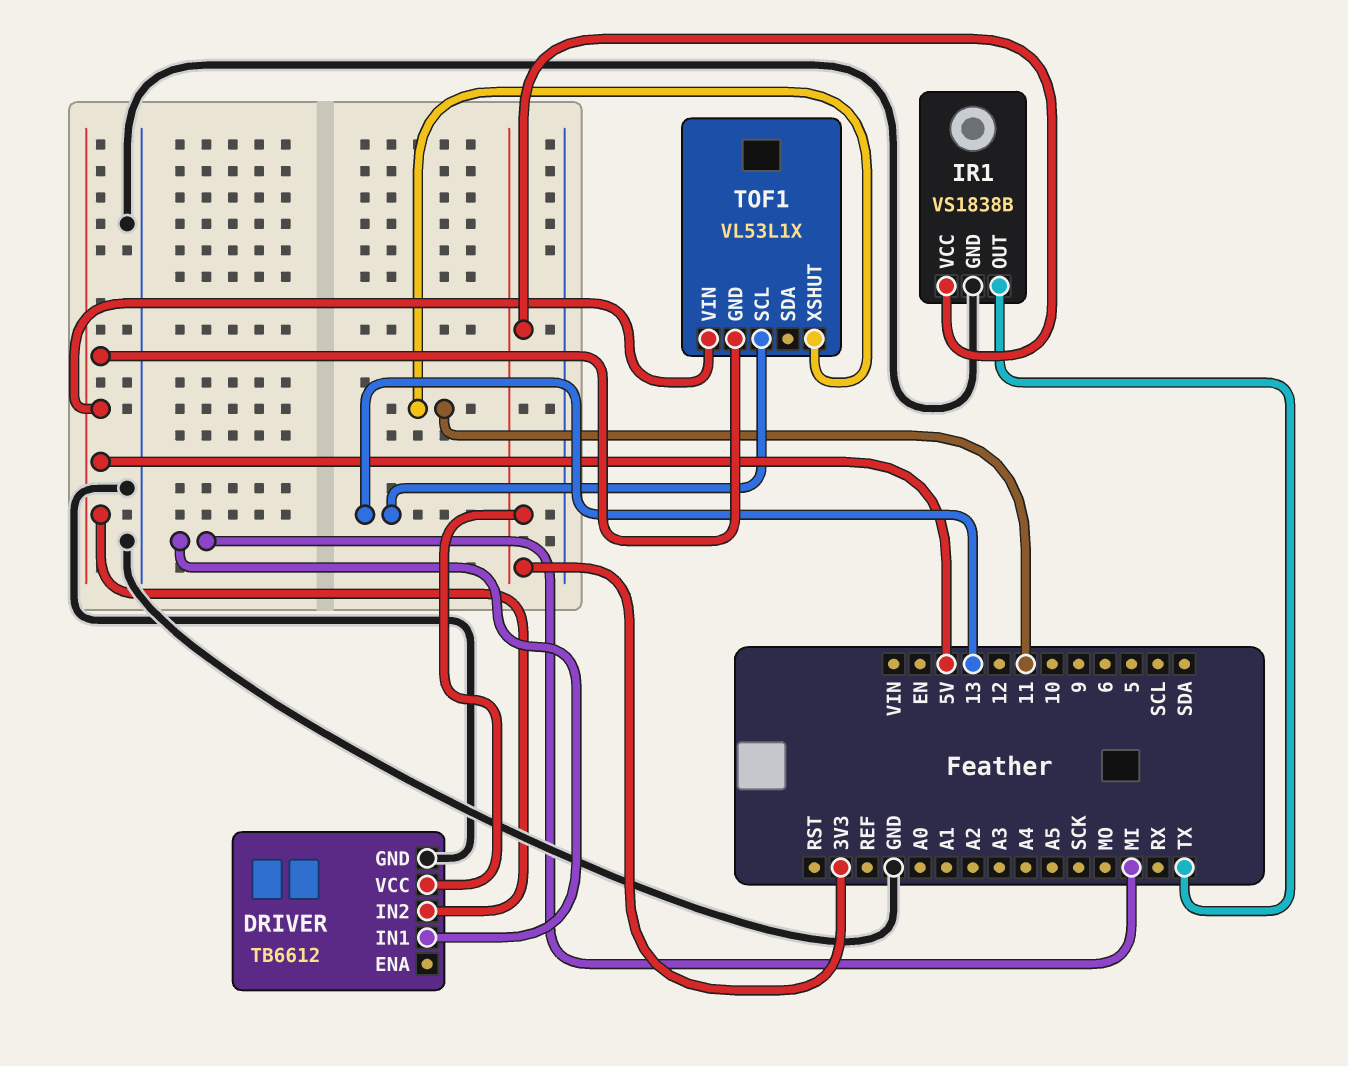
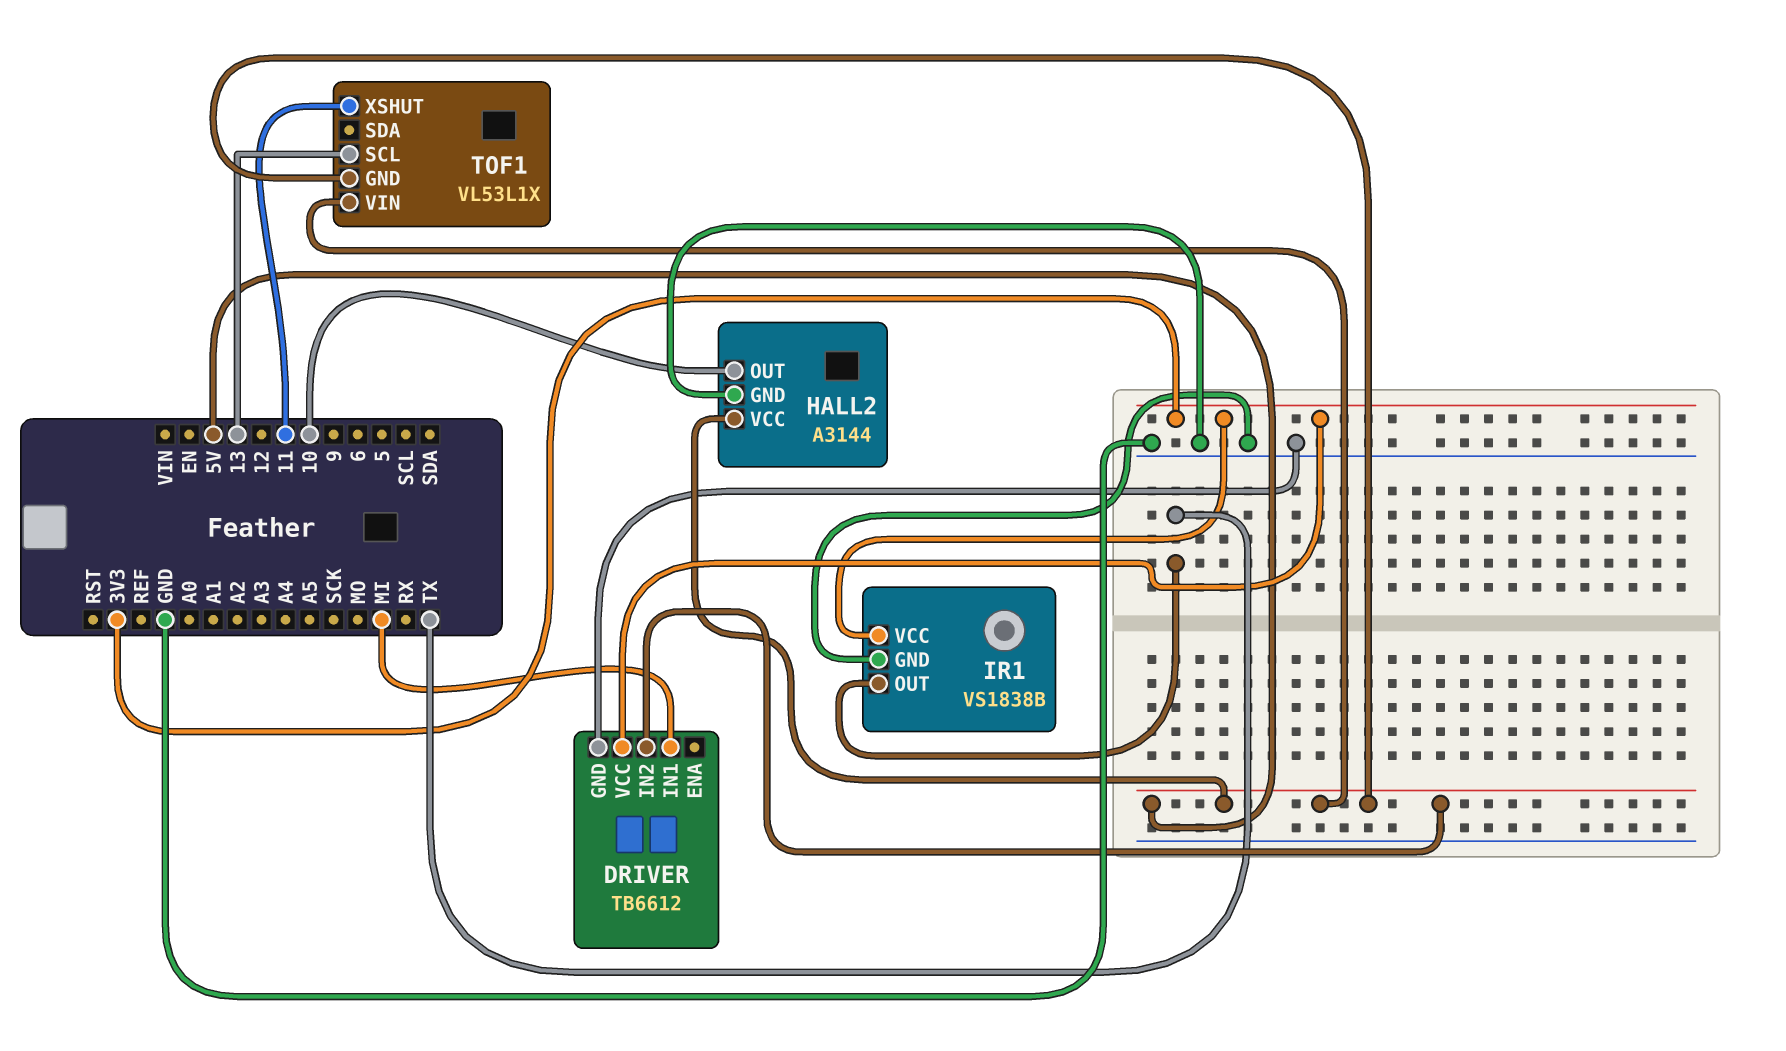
HALL2: none -> A3144
HALL2 pin GND: none -> GND
HALL2 pin OUT: none -> 10
HALL2 pin VCC: none -> 5V

